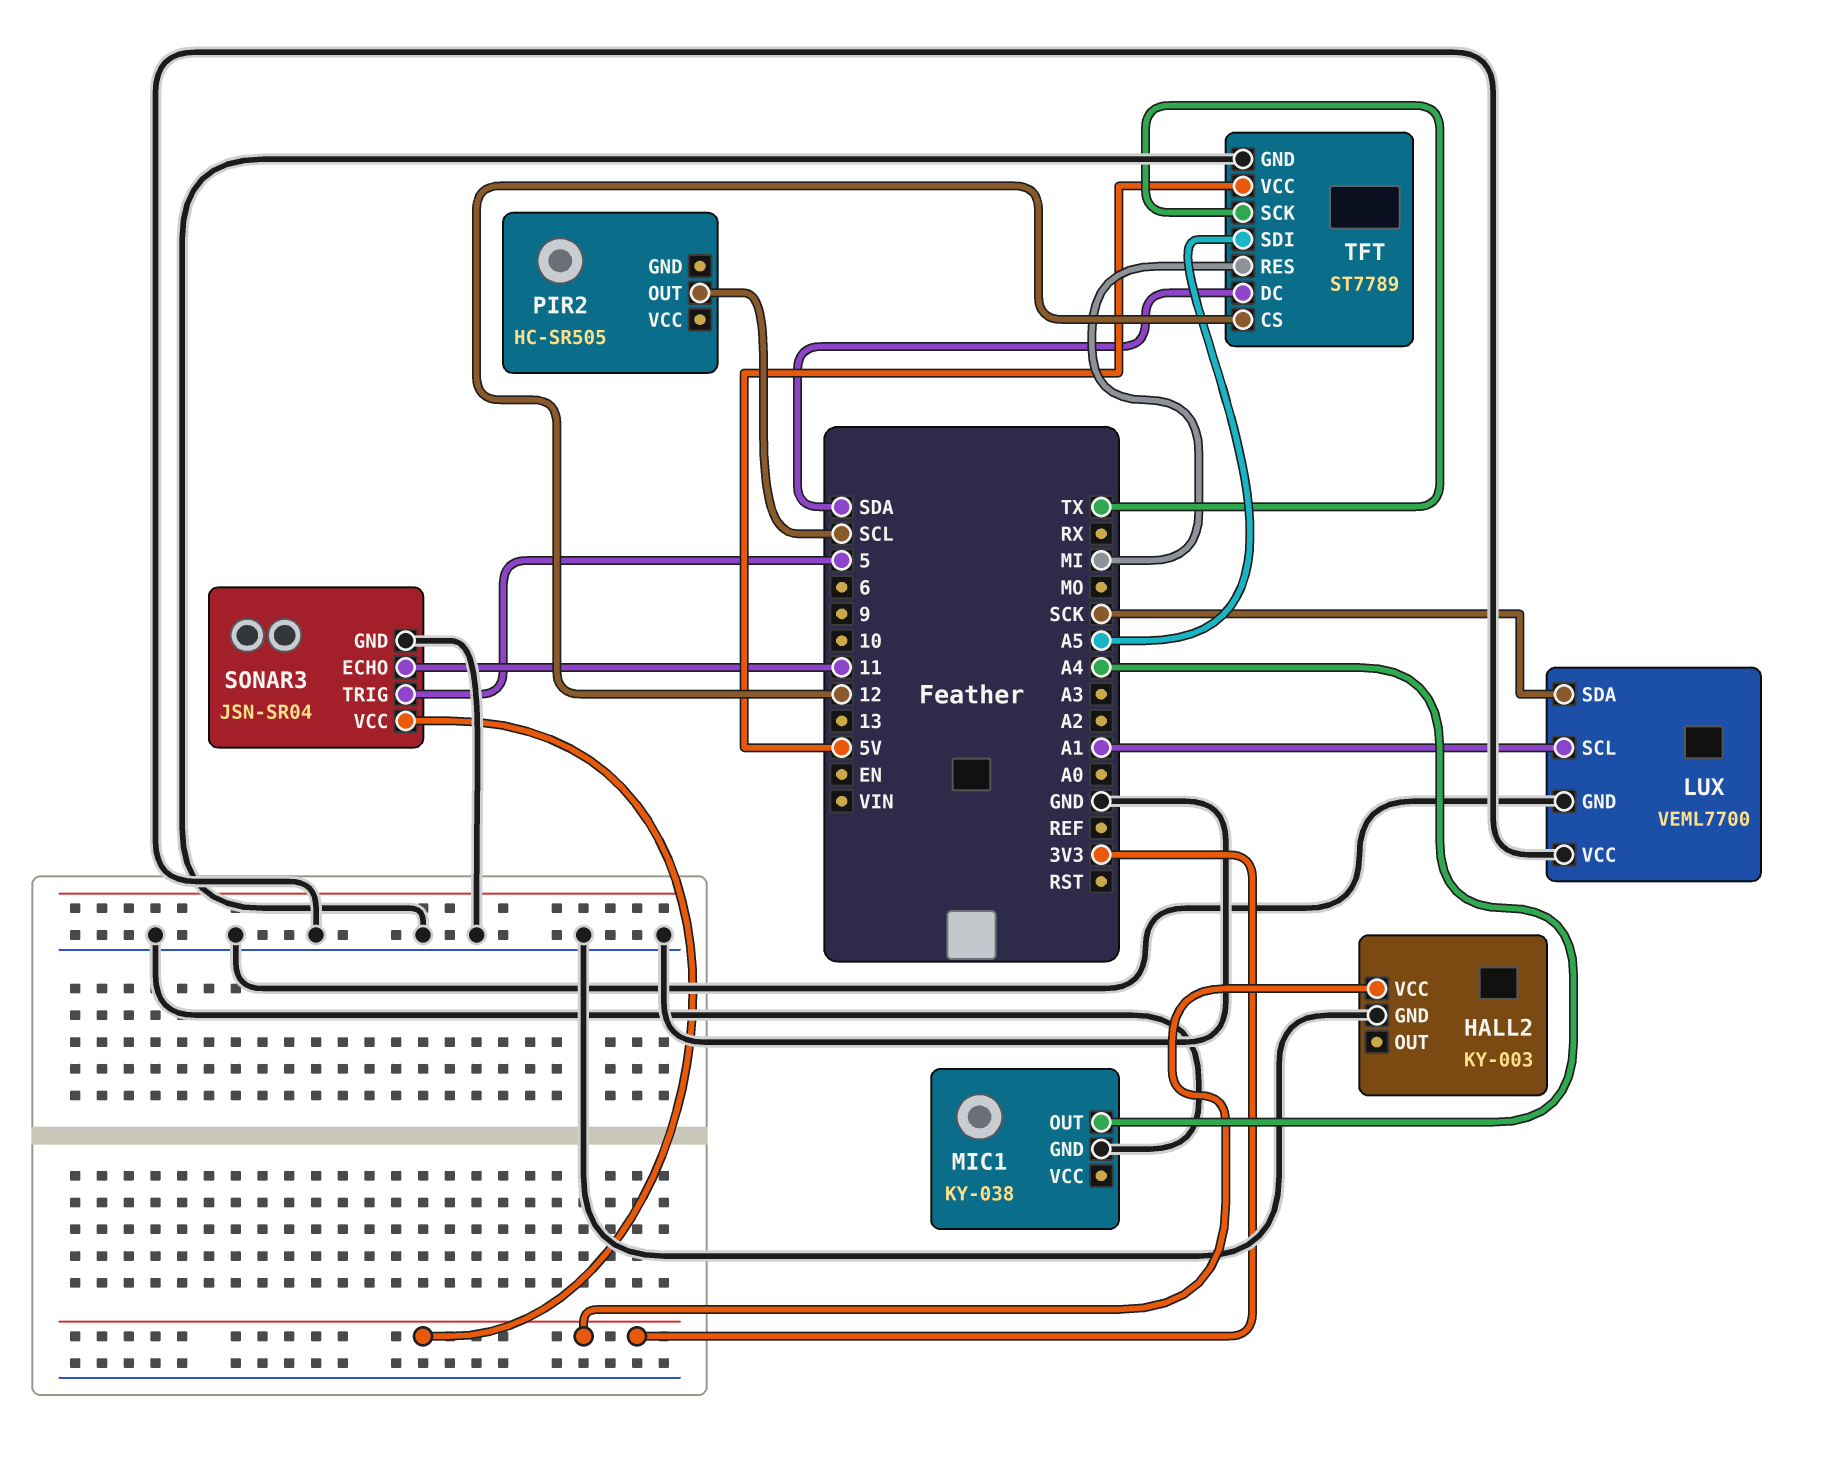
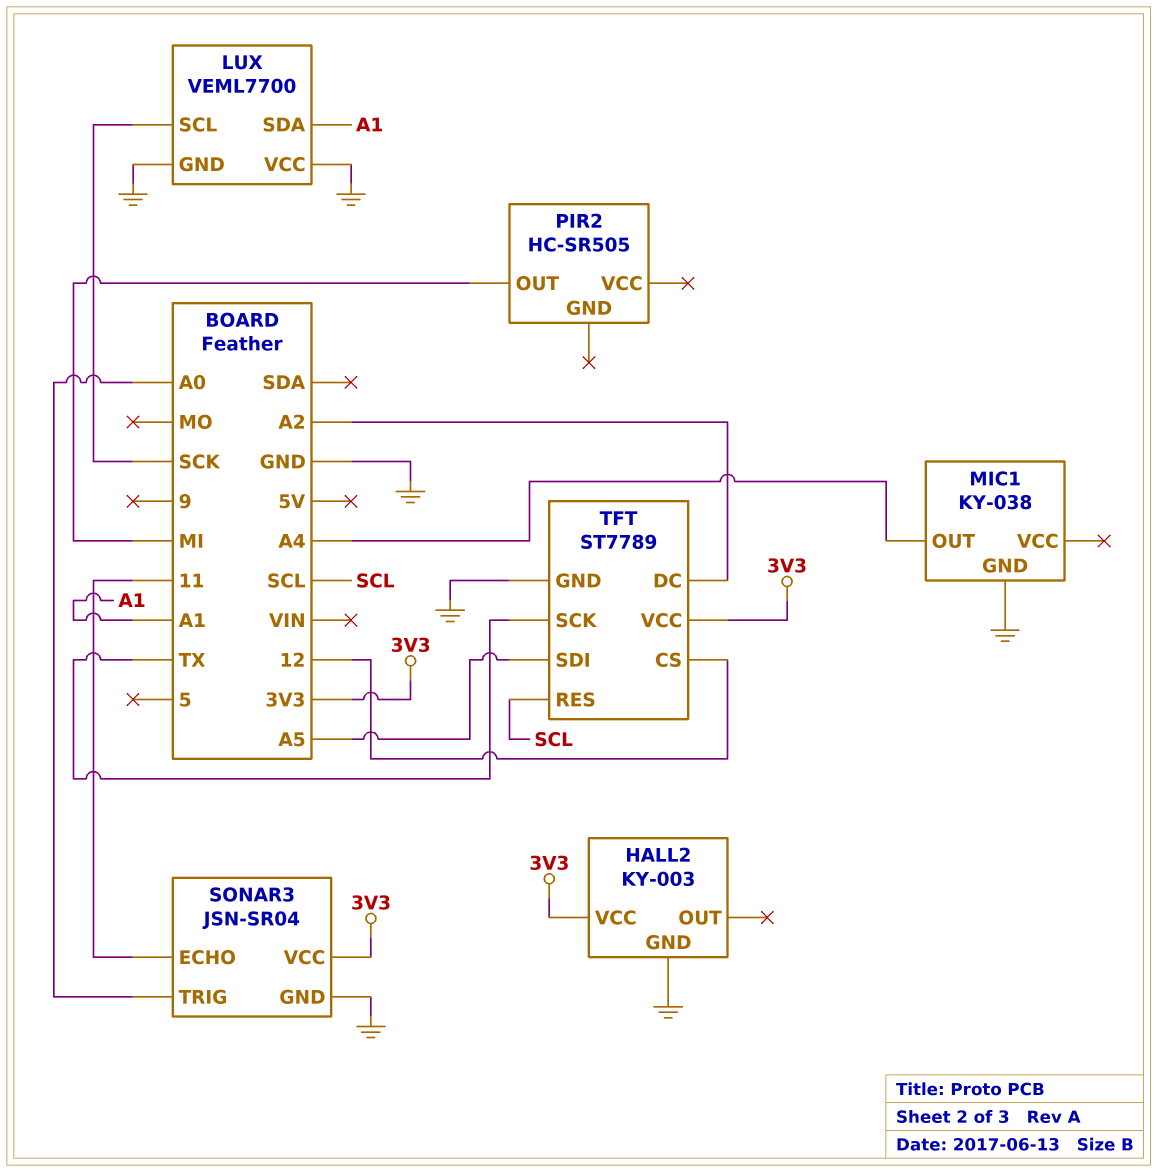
LUX pin SCL: A1 -> SCK
LUX pin SDA: SCK -> A1
PIR2 pin OUT: SCL -> MI
SONAR3 pin TRIG: 5 -> A0
TFT pin DC: SDA -> A2
TFT pin RES: MI -> SCL
TFT pin VCC: 5V -> 3V3

